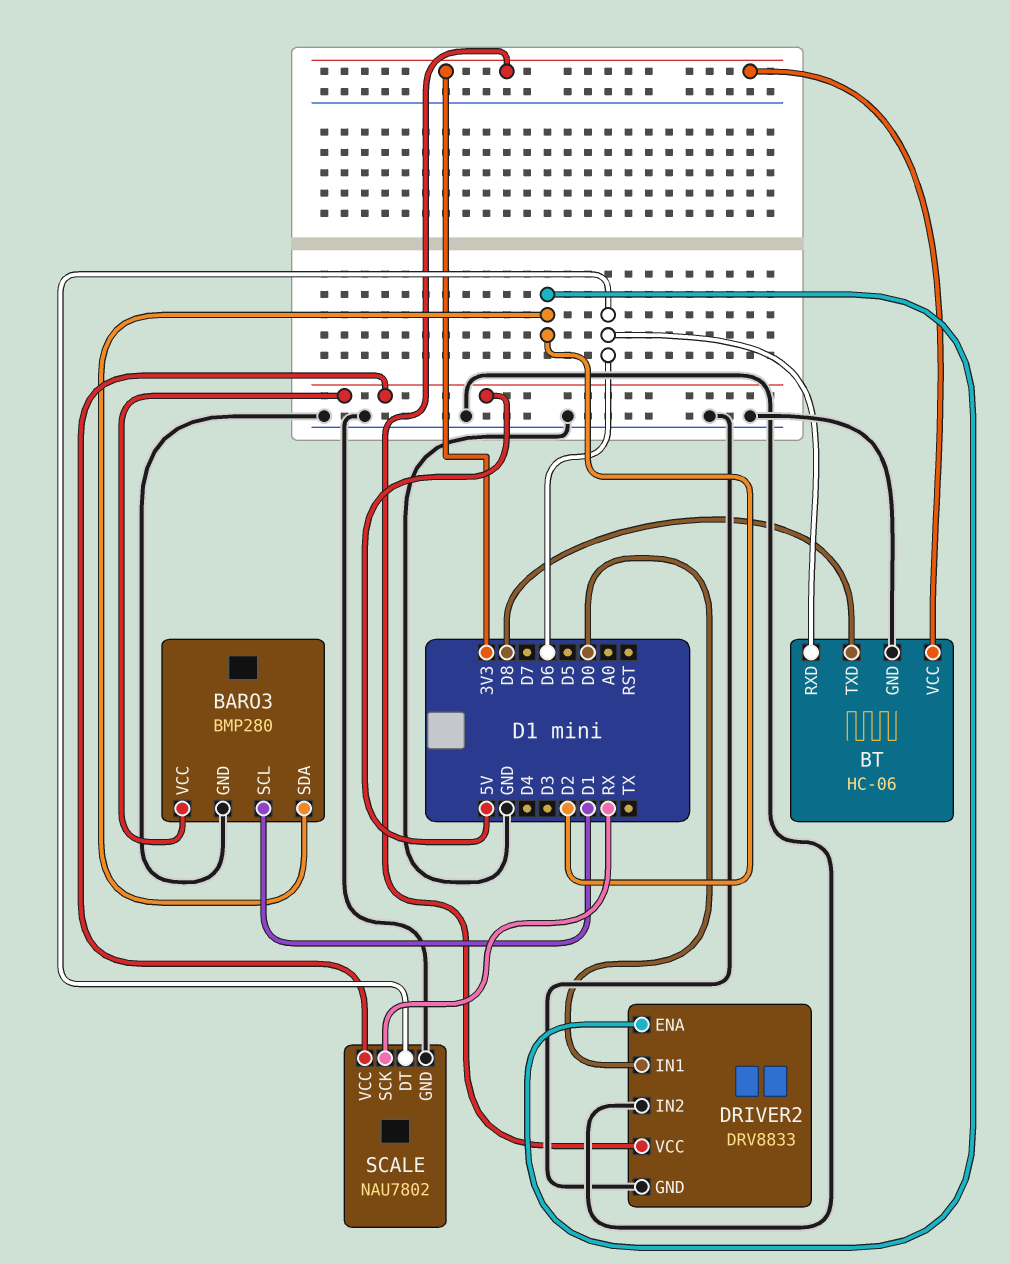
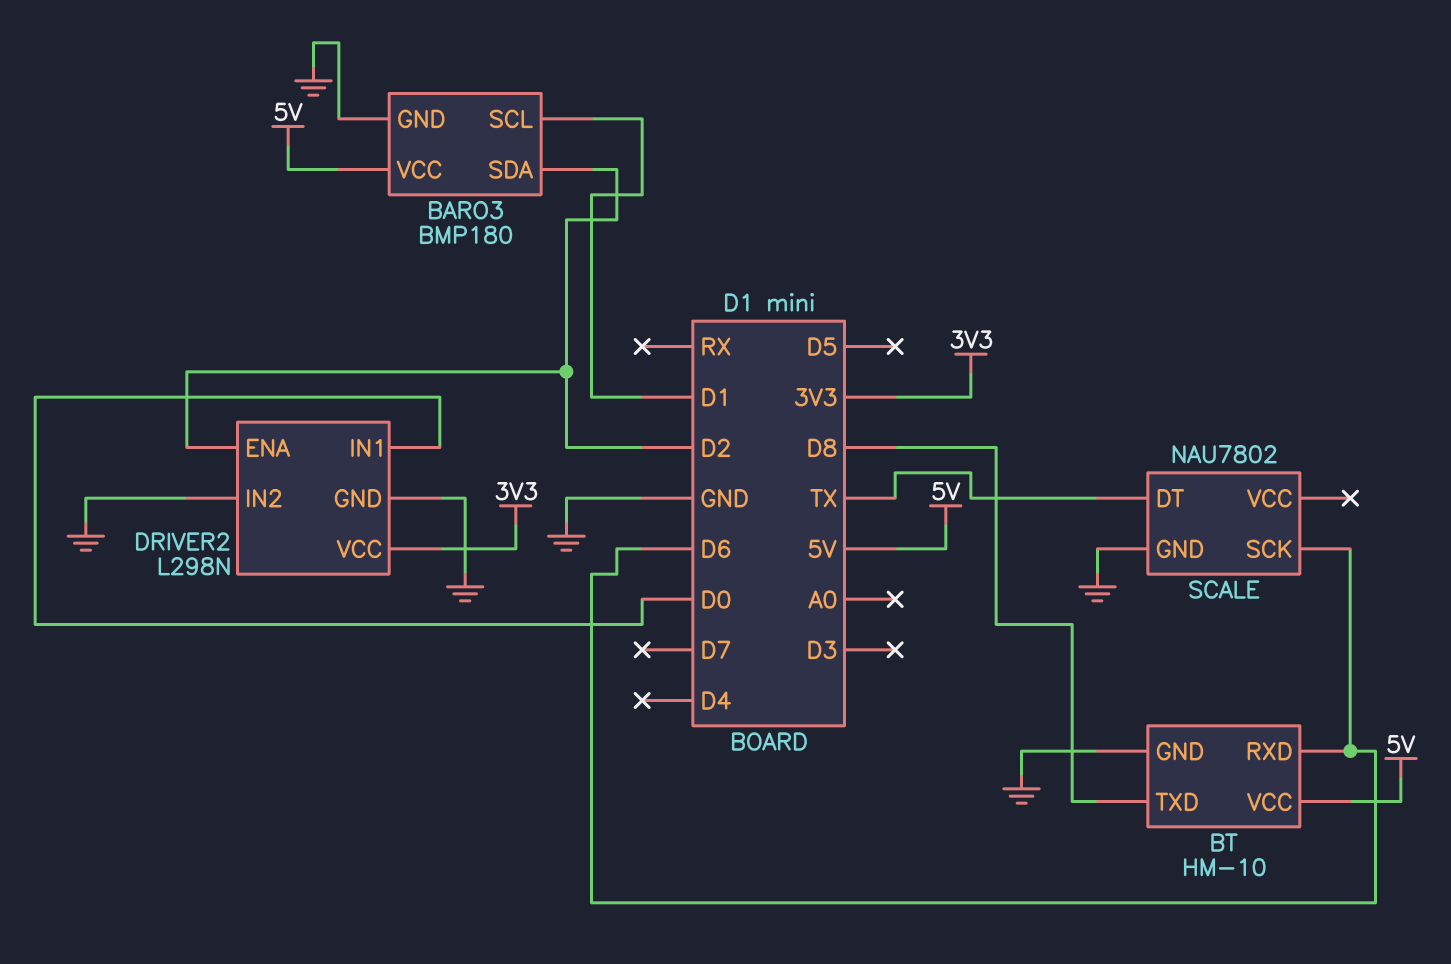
BARO3: BMP280 -> BMP180
BT: HC-06 -> HM-10
BT pin VCC: 3V3 -> 5V
DRIVER2: DRV8833 -> L298N
SCALE pin DT: D6 -> TX
SCALE pin SCK: RX -> D6
SCALE pin VCC: 5V -> none

